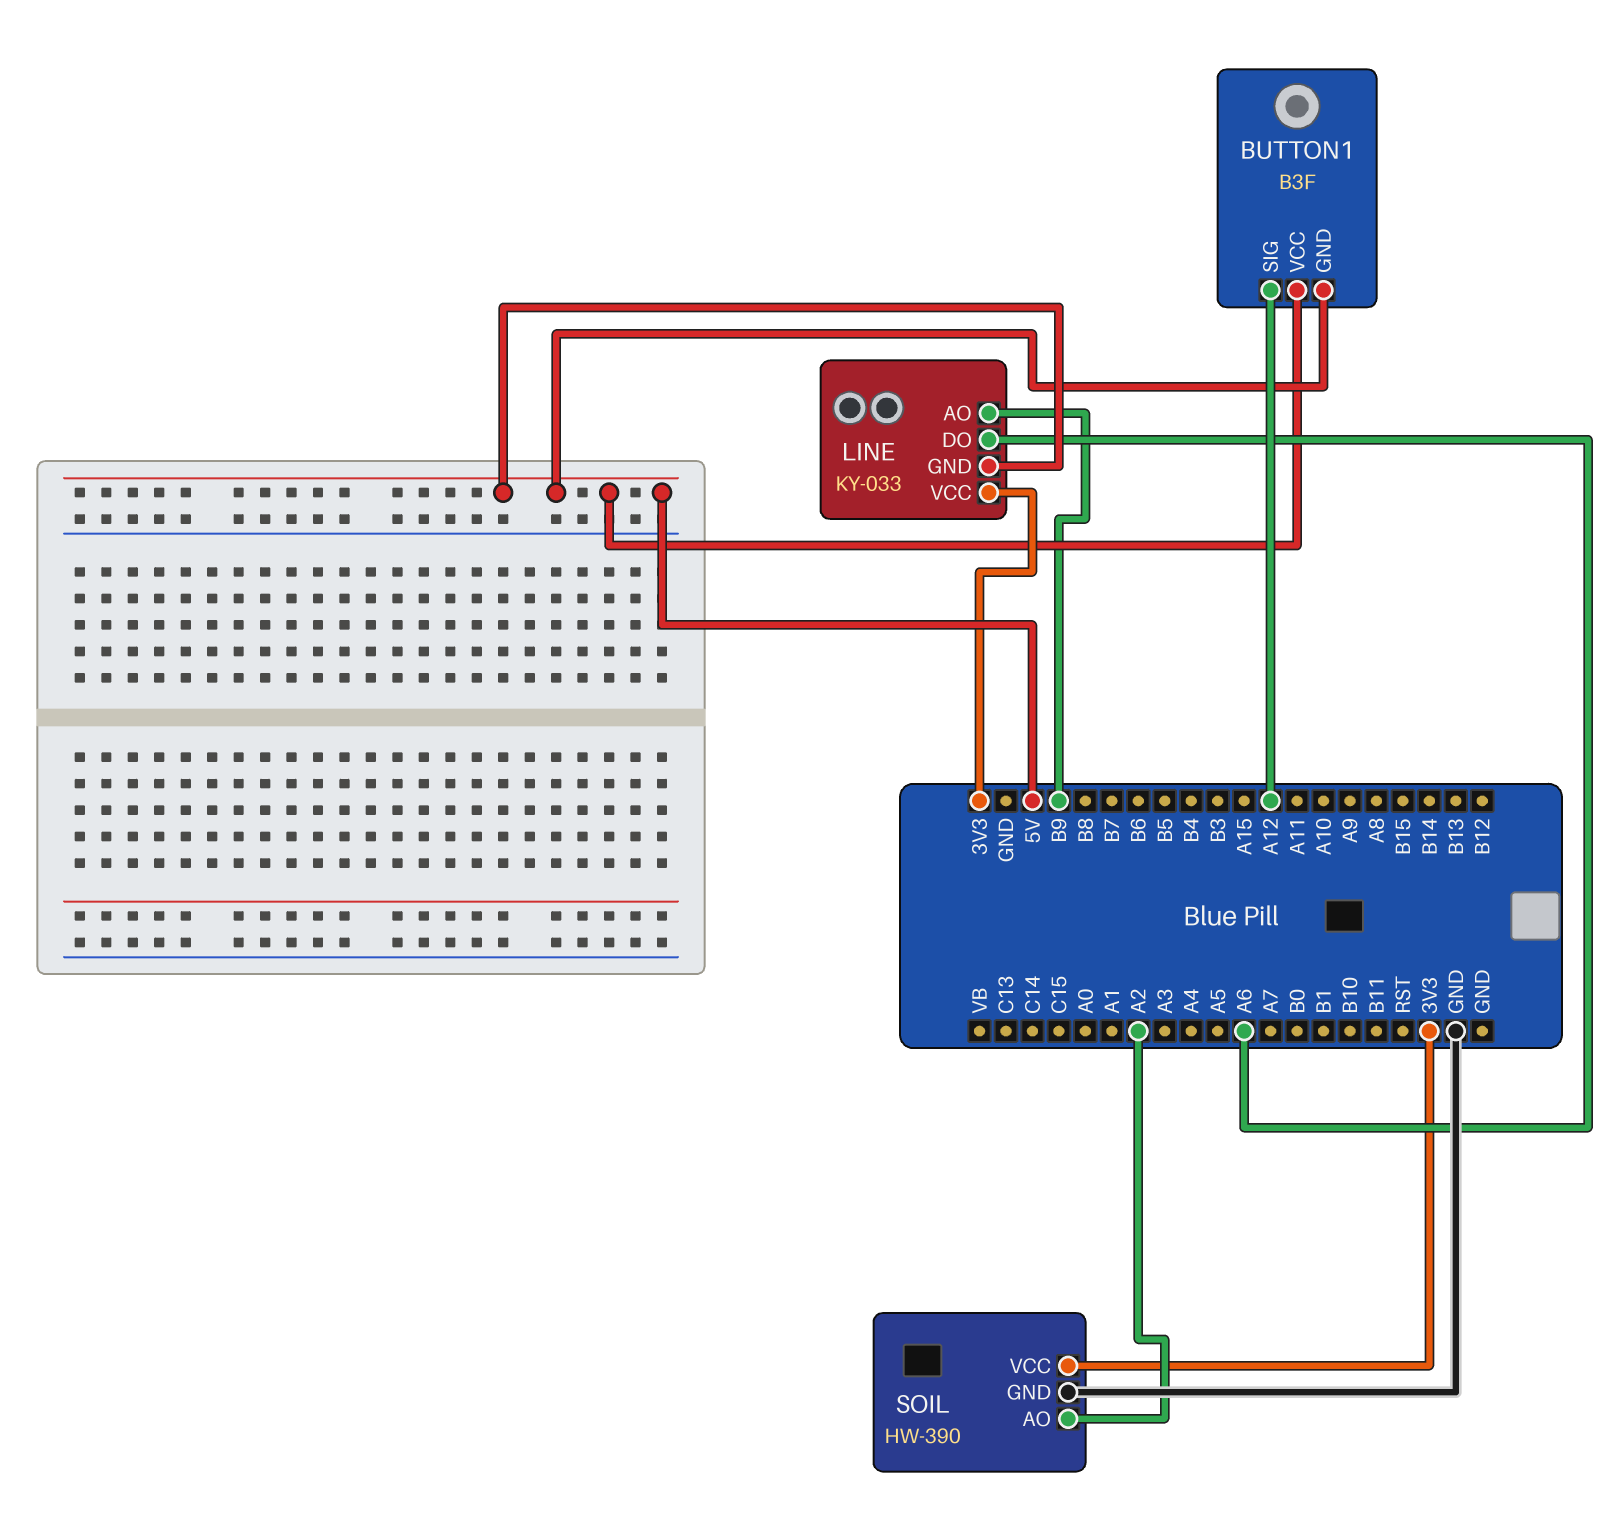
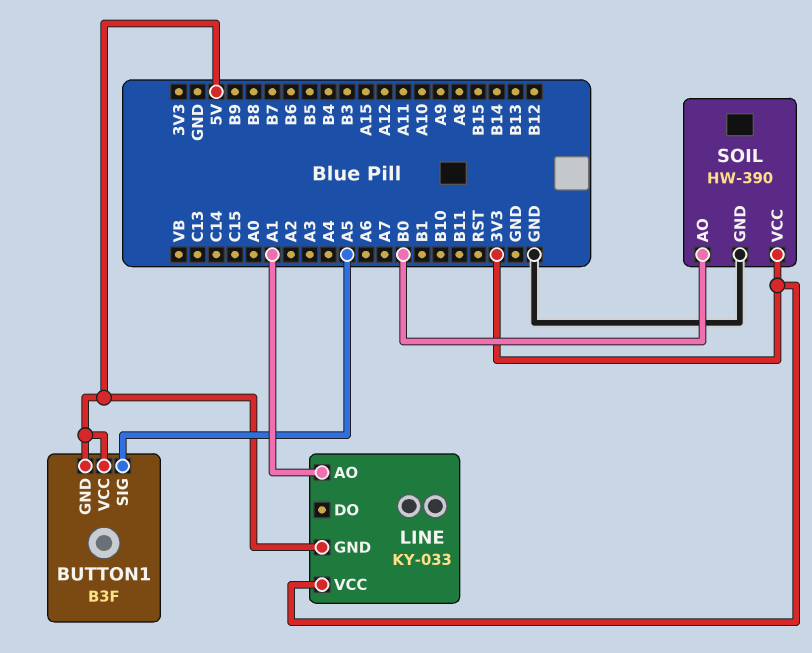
BUTTON1 pin SIG: A12 -> A5
LINE pin AO: B9 -> A1
LINE pin DO: A6 -> none
SOIL pin AO: A2 -> B0

